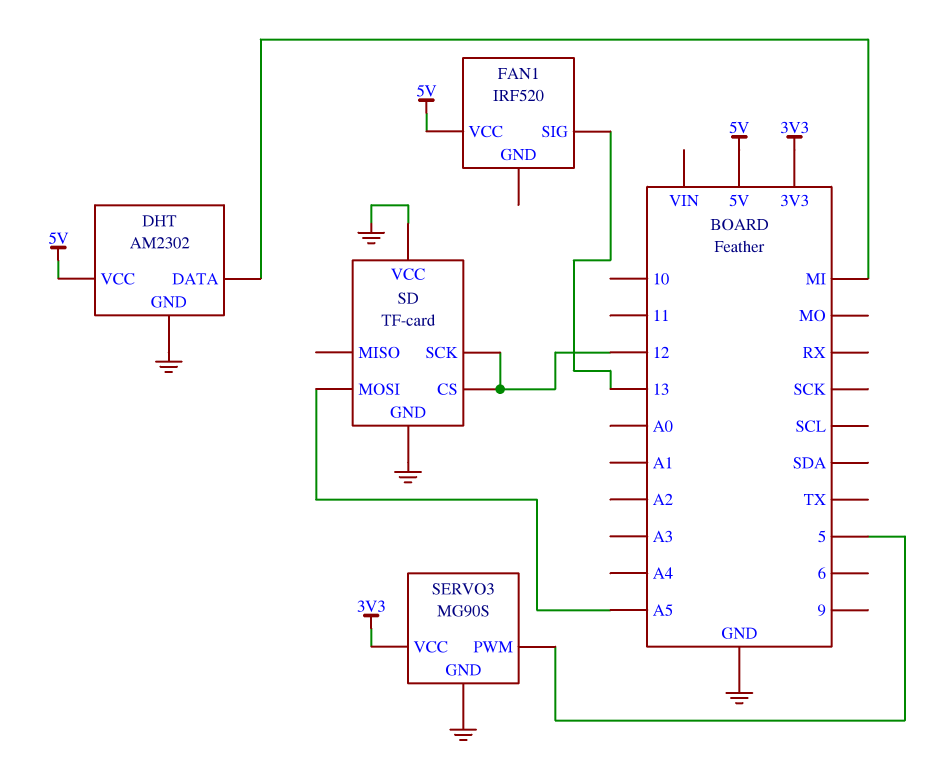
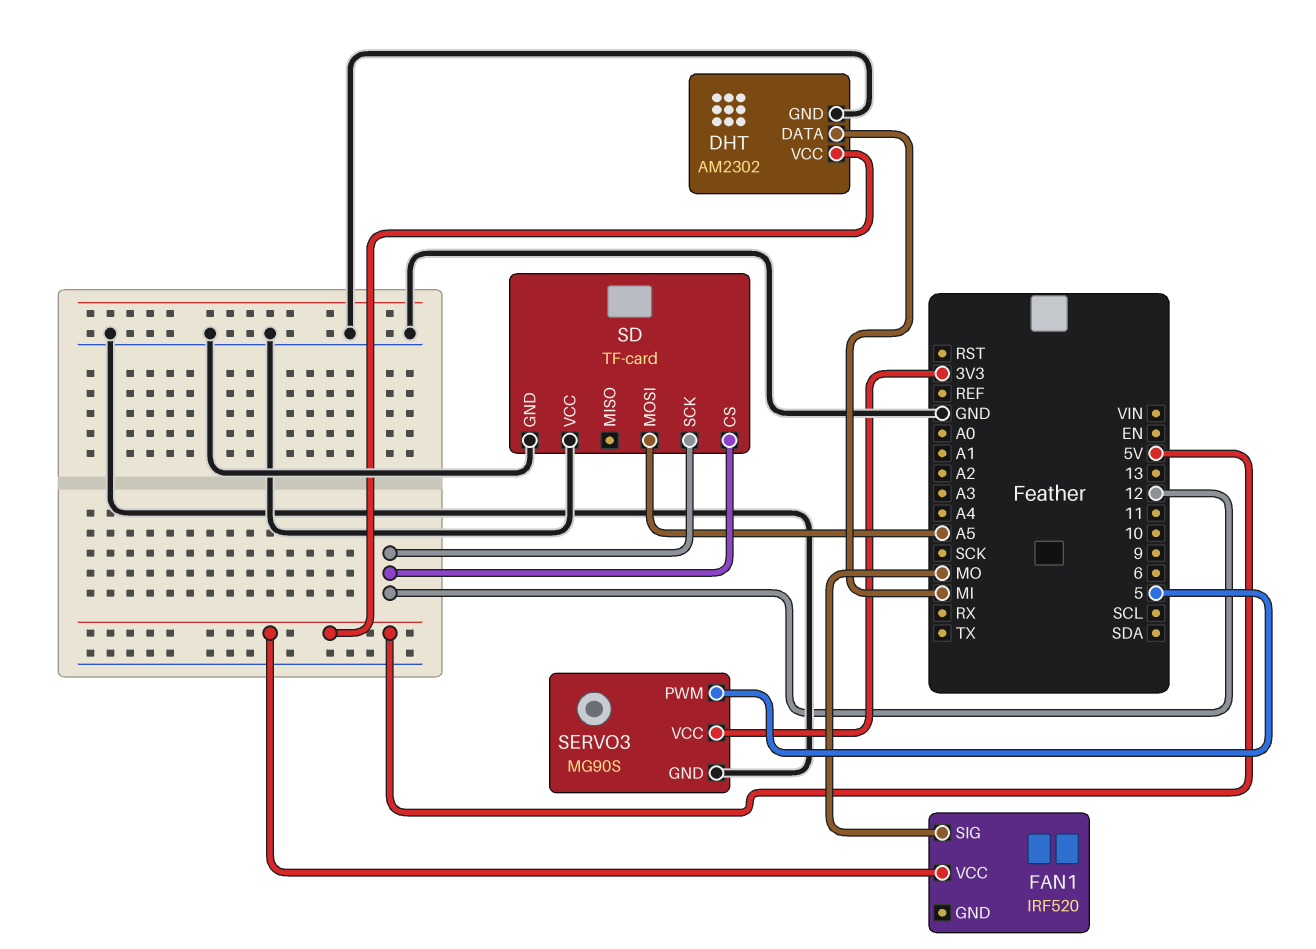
FAN1 pin SIG: 13 -> MO

